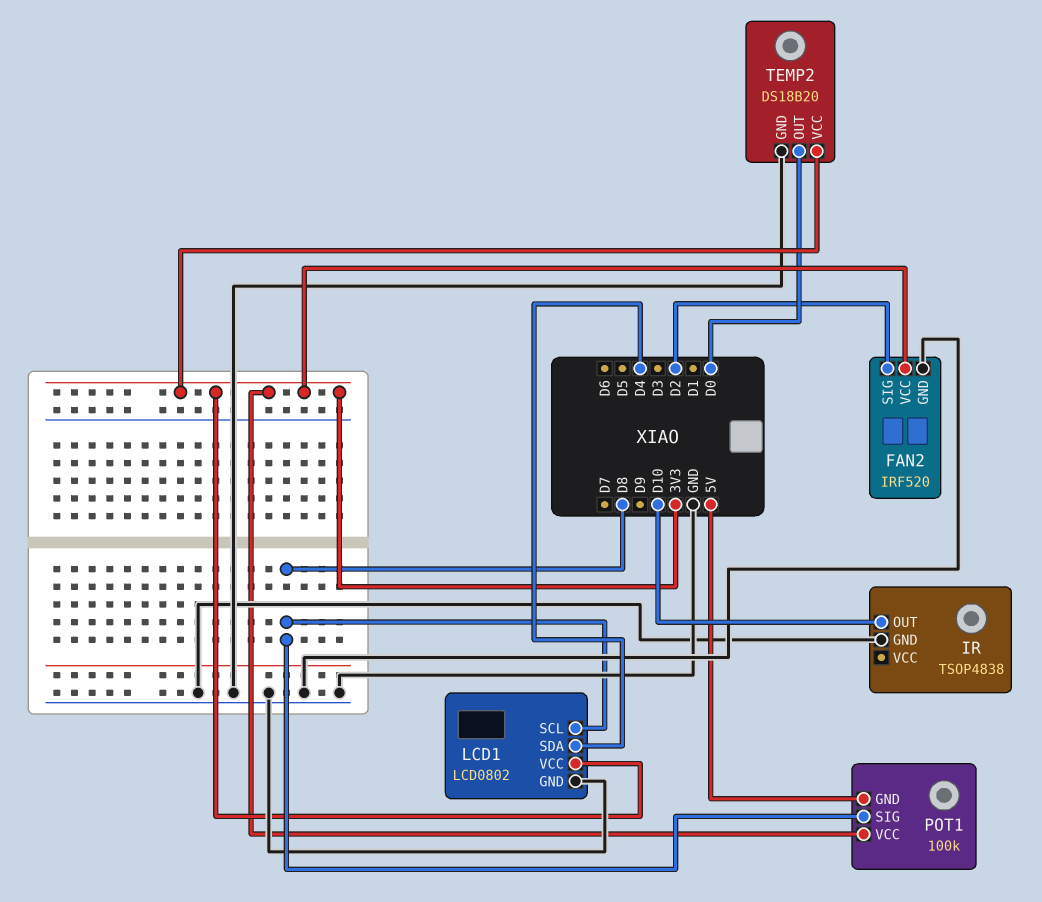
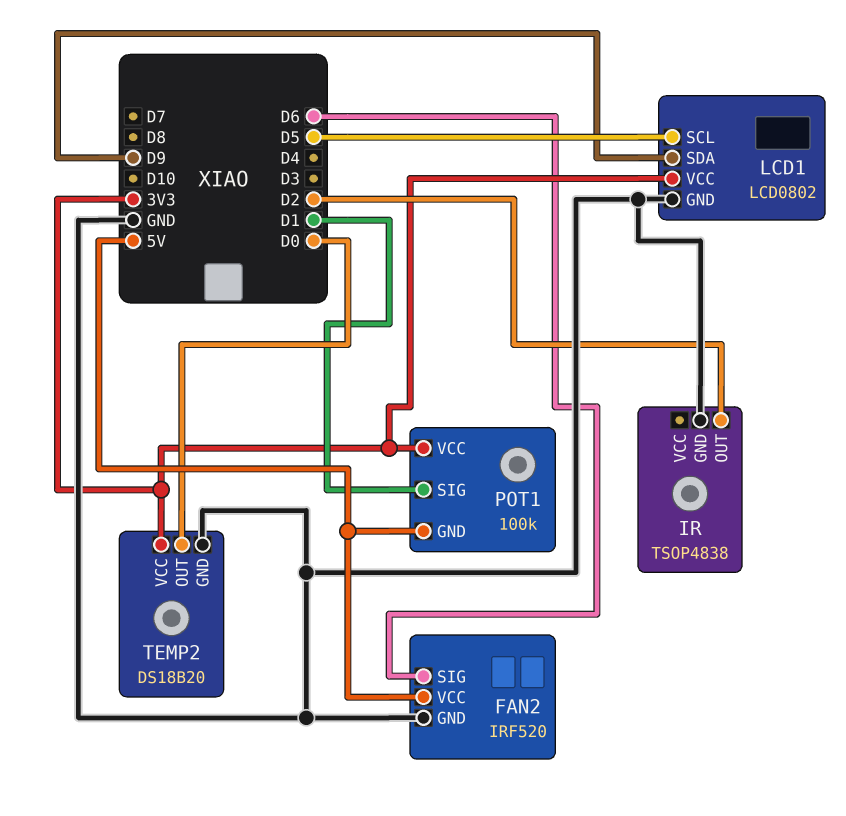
FAN2 pin SIG: D2 -> D6
FAN2 pin VCC: 3V3 -> 5V
IR pin OUT: D10 -> D2
LCD1 pin SCL: D8 -> D5
LCD1 pin SDA: D4 -> D9
POT1 pin SIG: D8 -> D1

